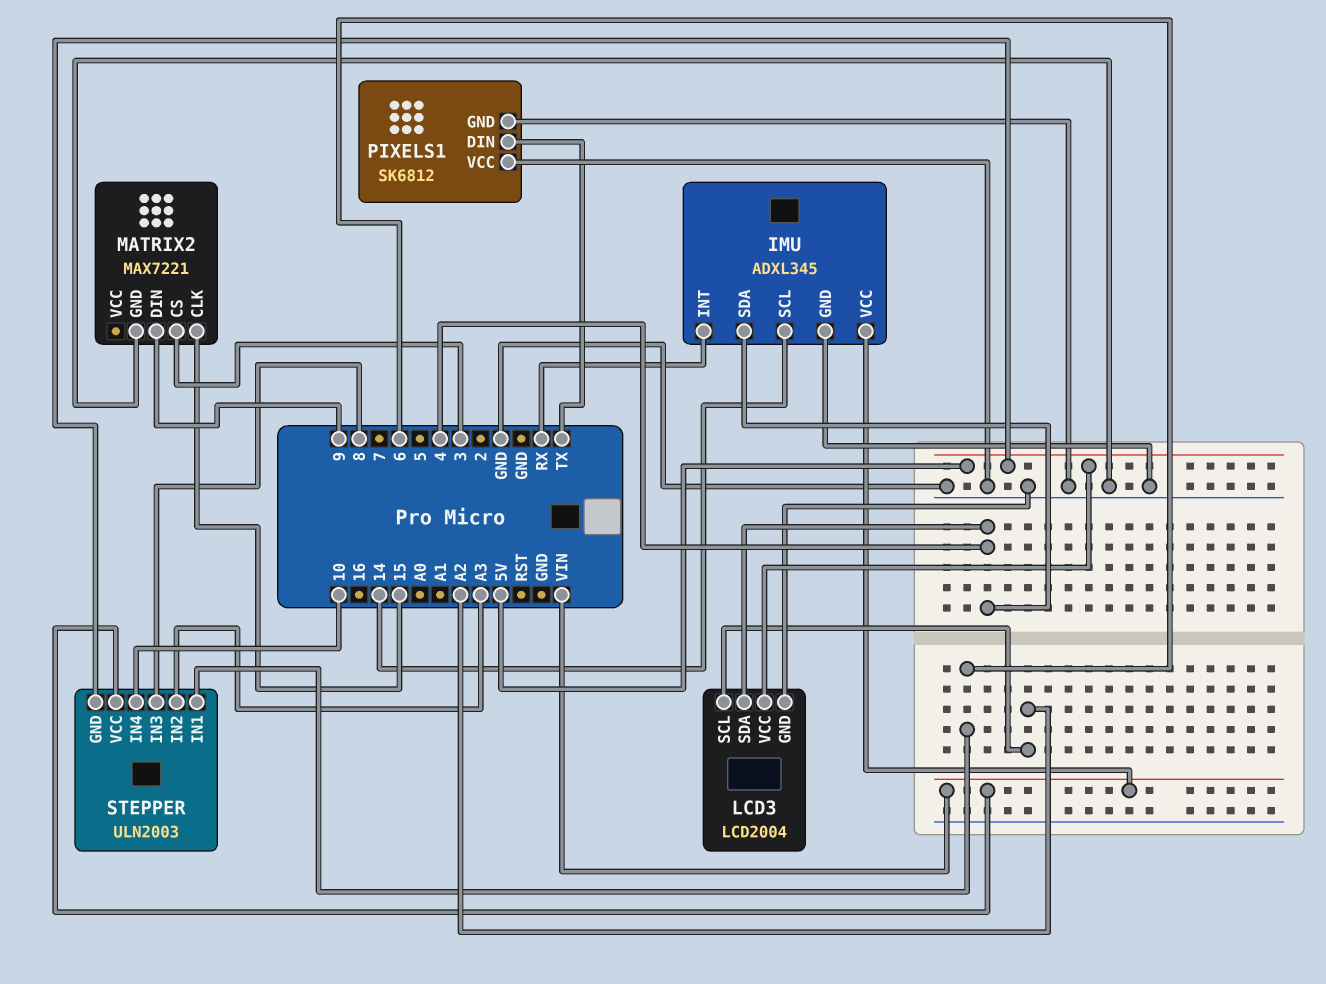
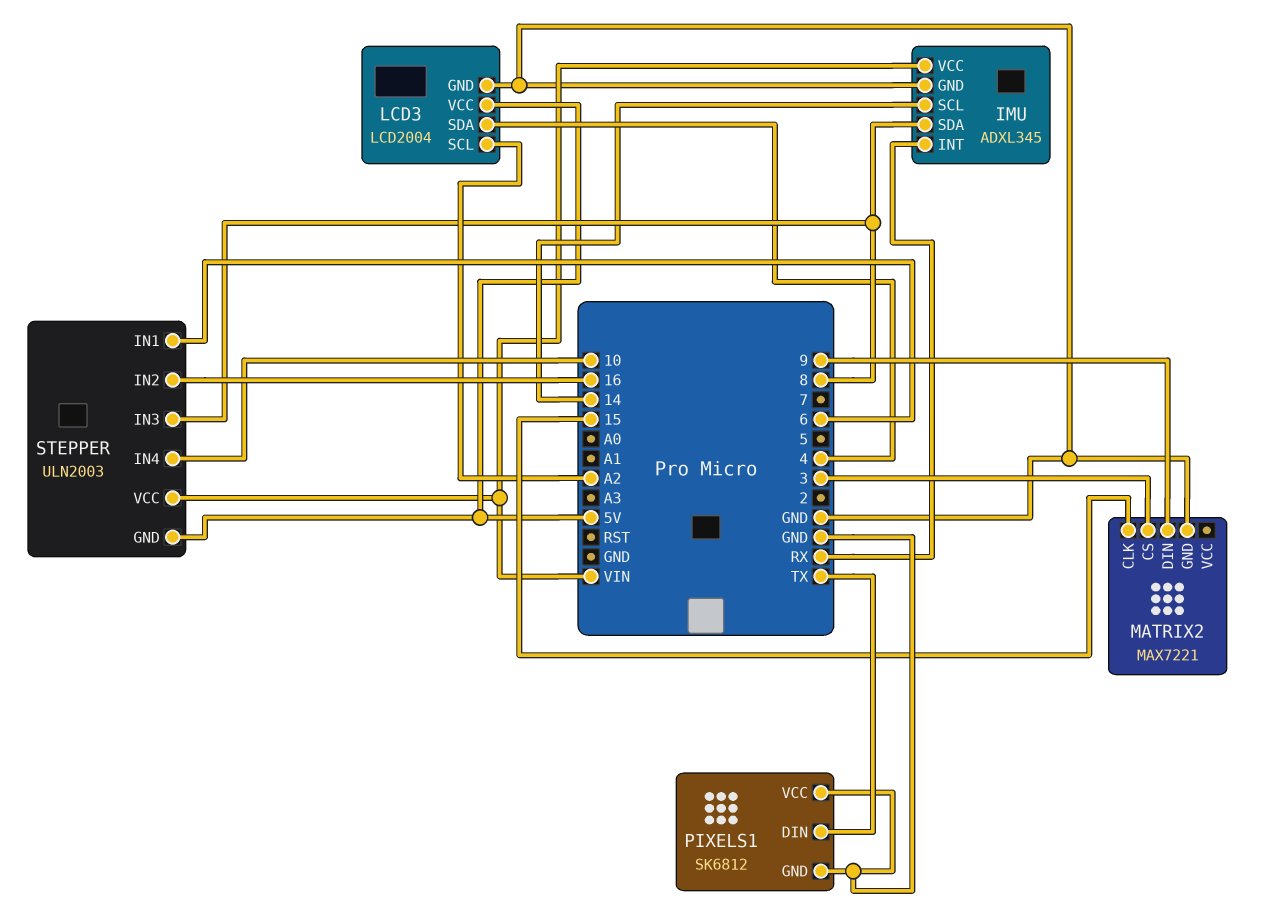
IMU pin SDA: 4 -> 8
STEPPER pin IN2: A3 -> 16

